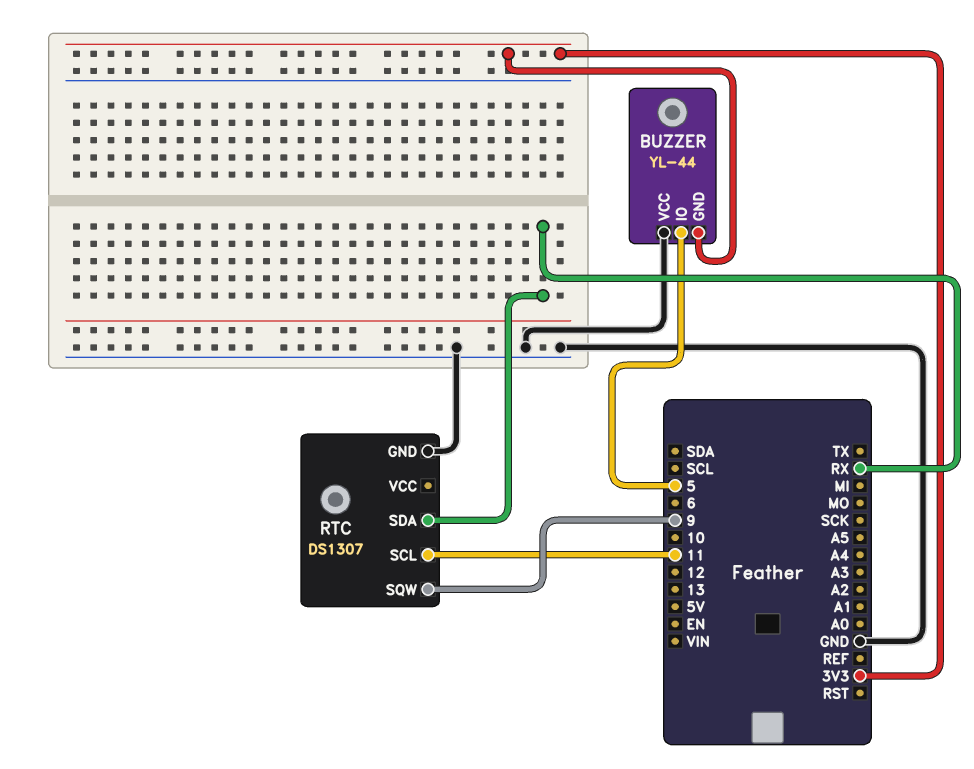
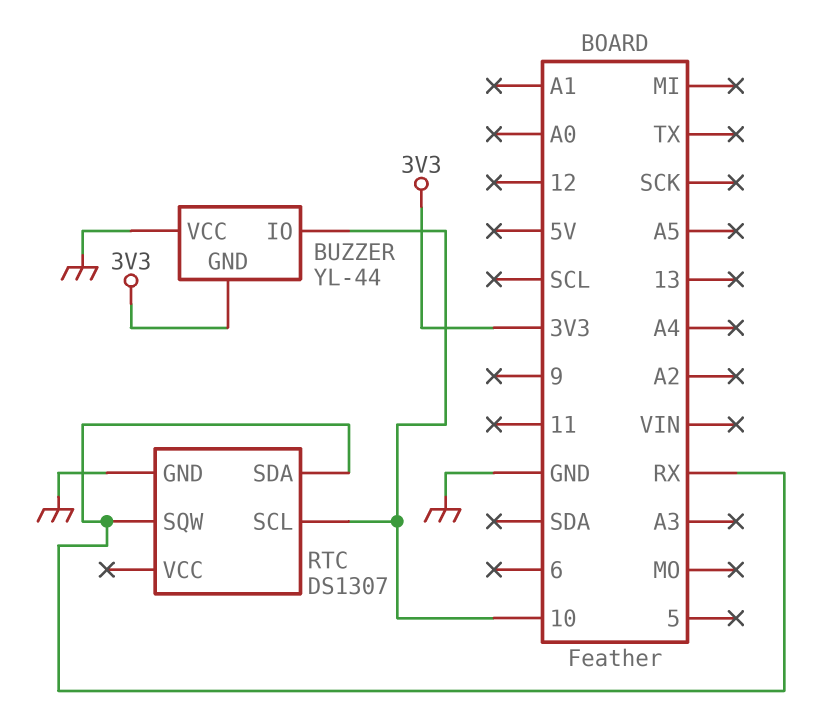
BUZZER pin IO: 5 -> 10
RTC pin SCL: 11 -> 10
RTC pin SQW: 9 -> RX

